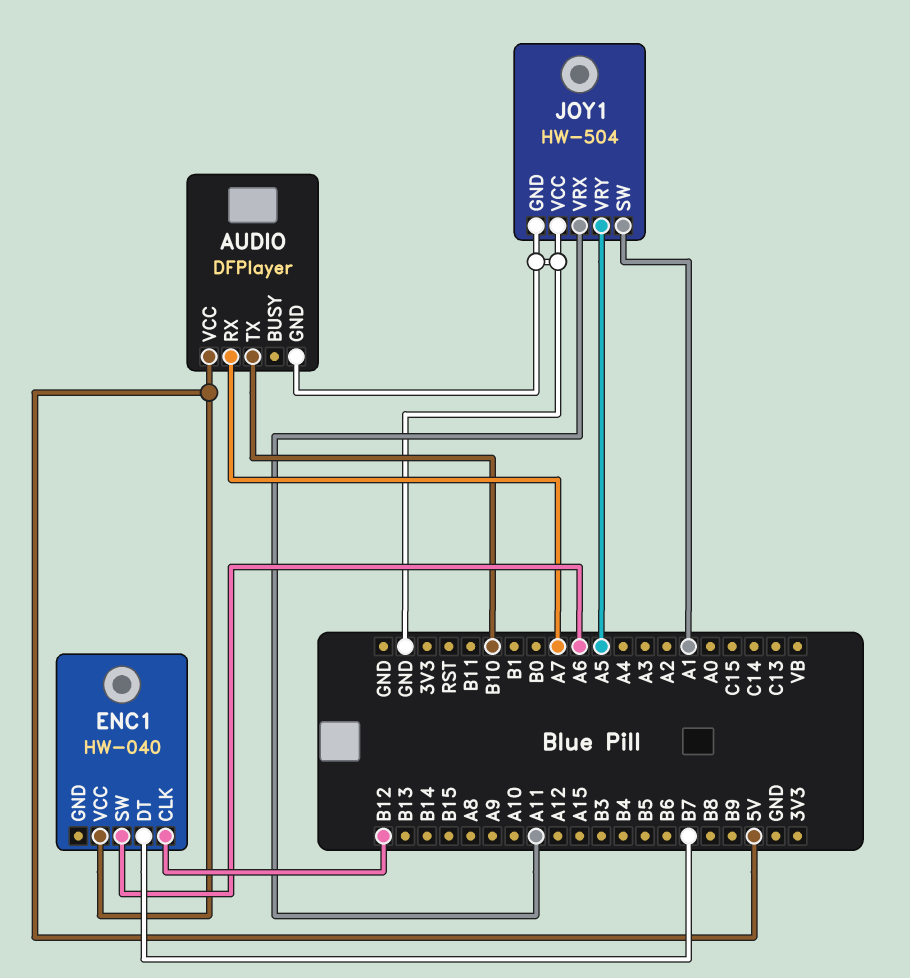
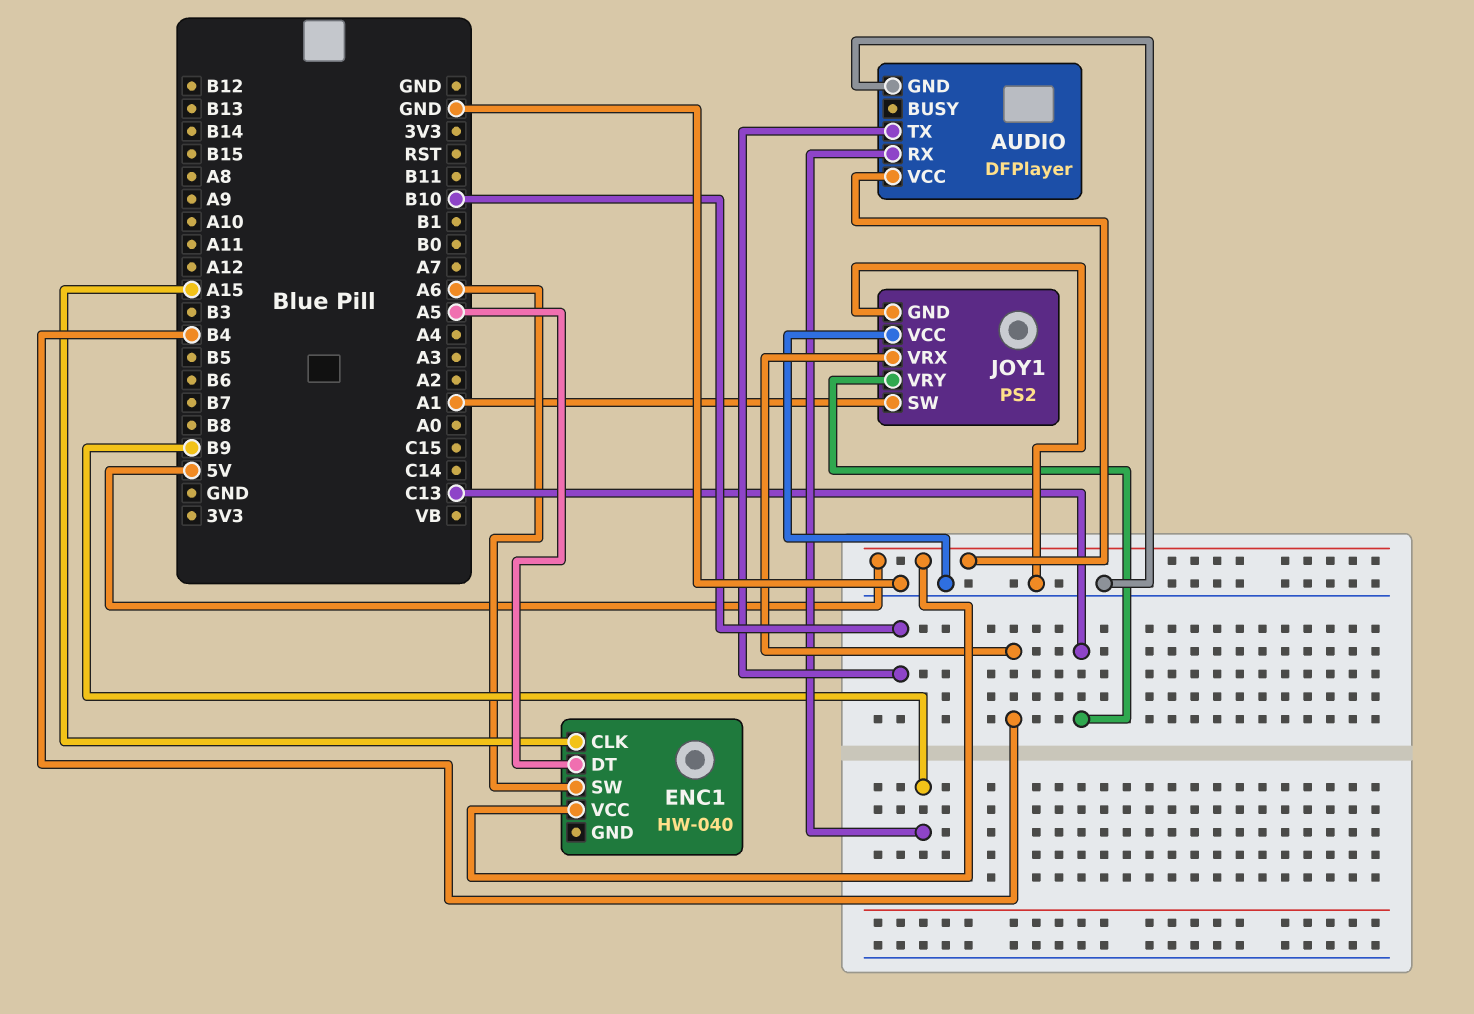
AUDIO pin RX: A7 -> B9
ENC1 pin CLK: B12 -> A15
ENC1 pin DT: B7 -> A5
JOY1: HW-504 -> PS2
JOY1 pin VRX: A11 -> B4
JOY1 pin VRY: A5 -> C13

